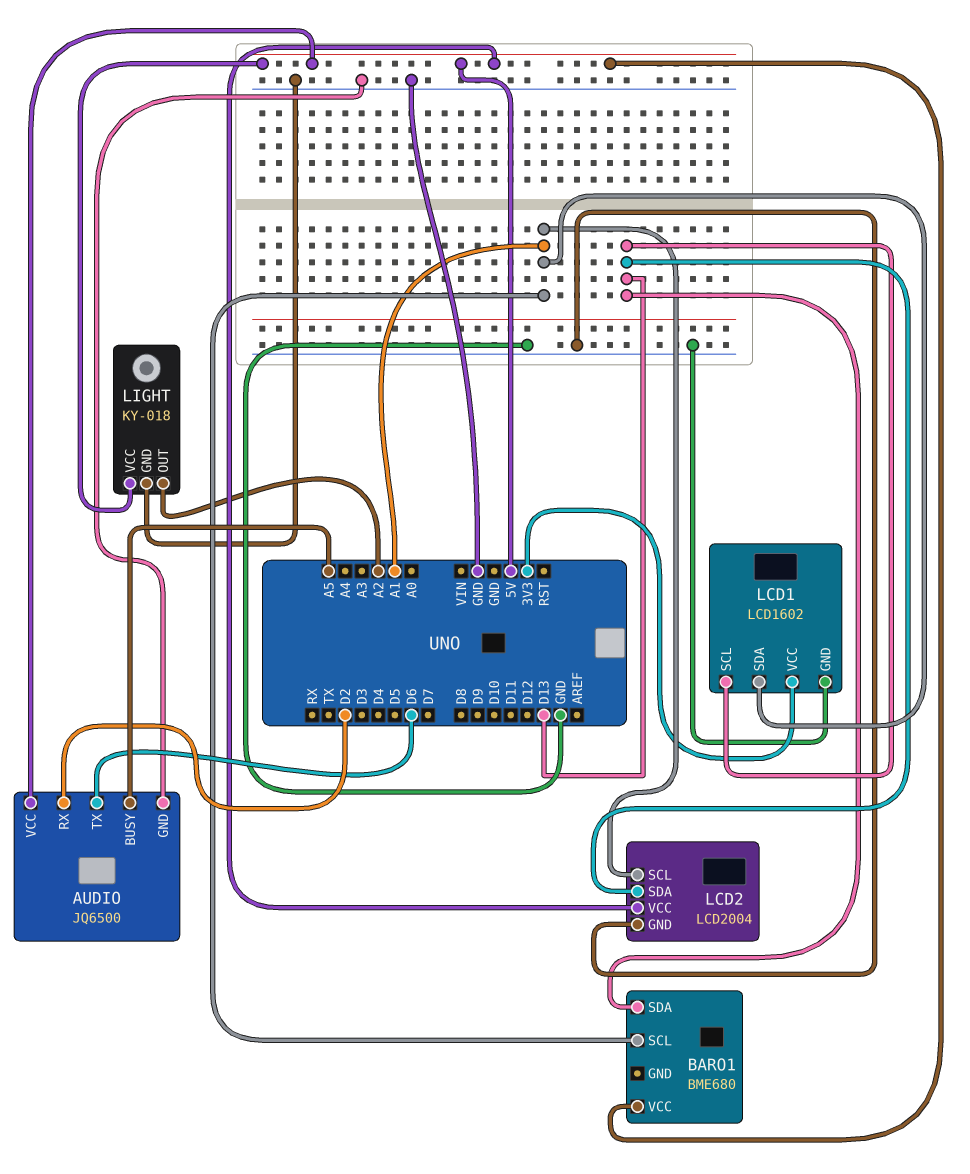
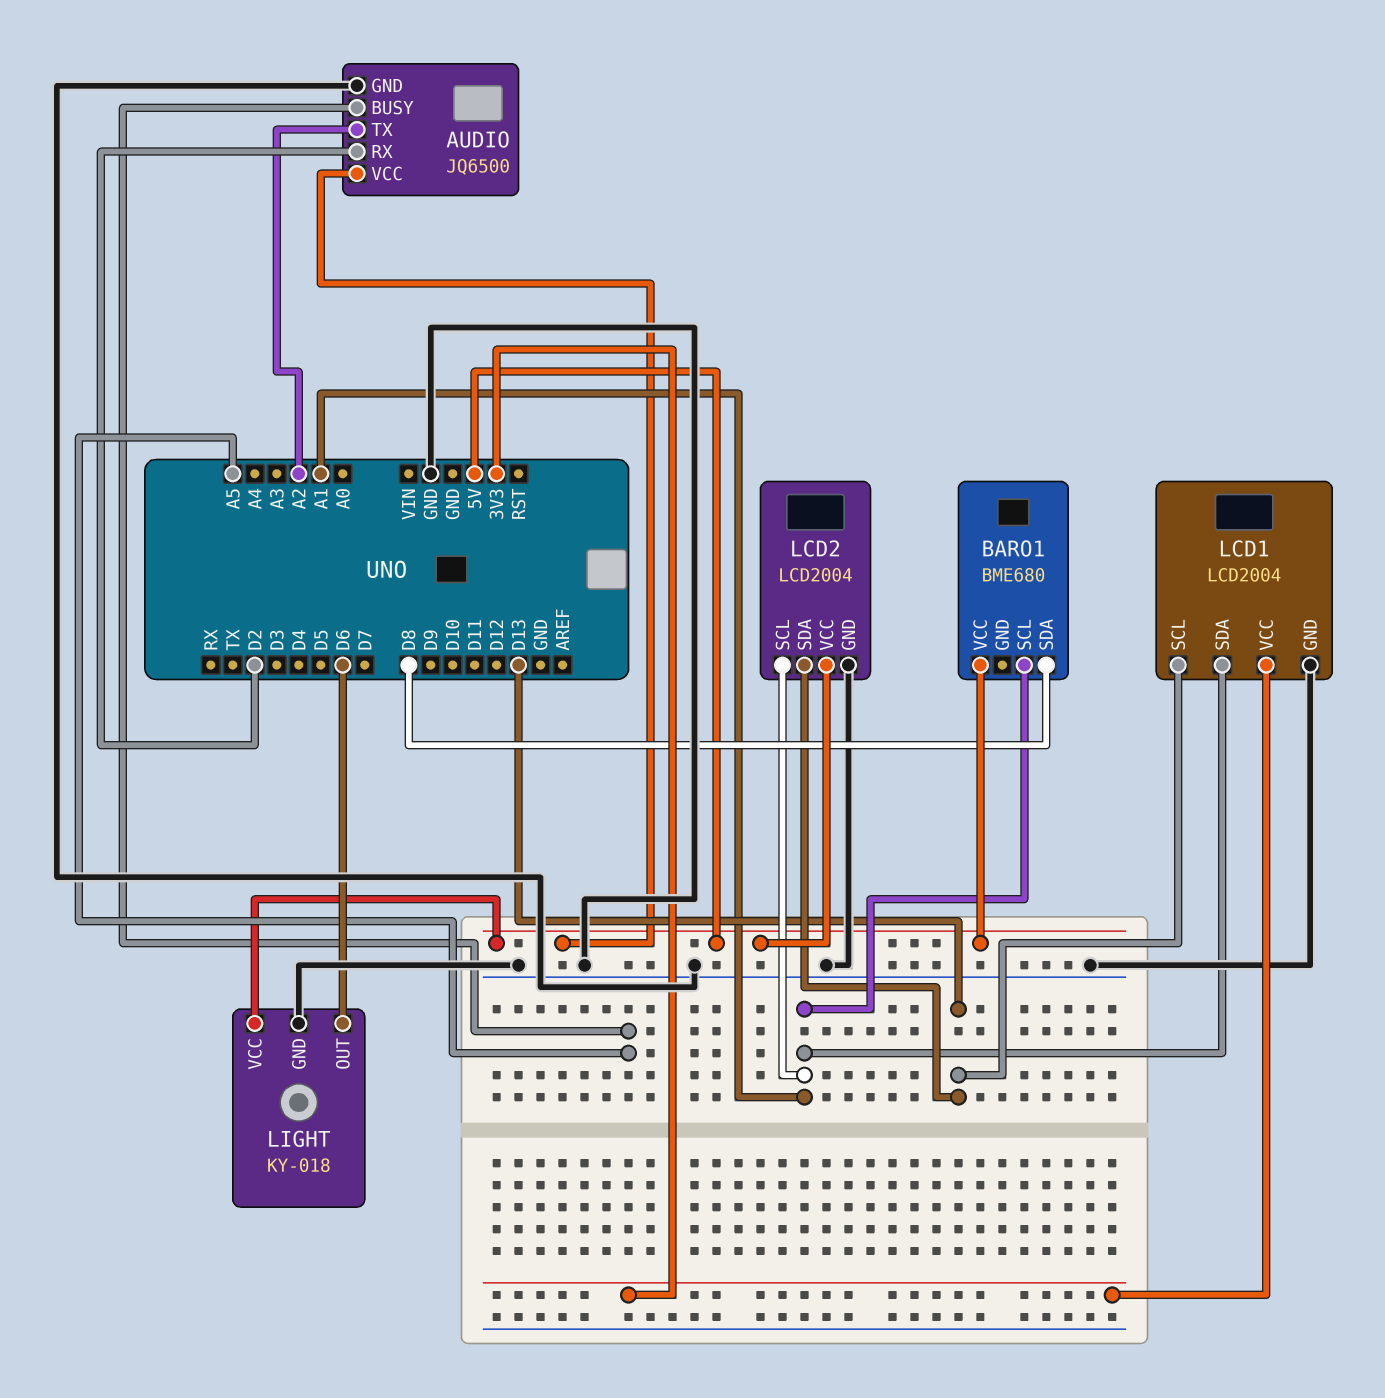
AUDIO pin TX: D6 -> A2
BARO1 pin SDA: D13 -> D8
LCD1: LCD1602 -> LCD2004
LIGHT pin OUT: A2 -> D6

